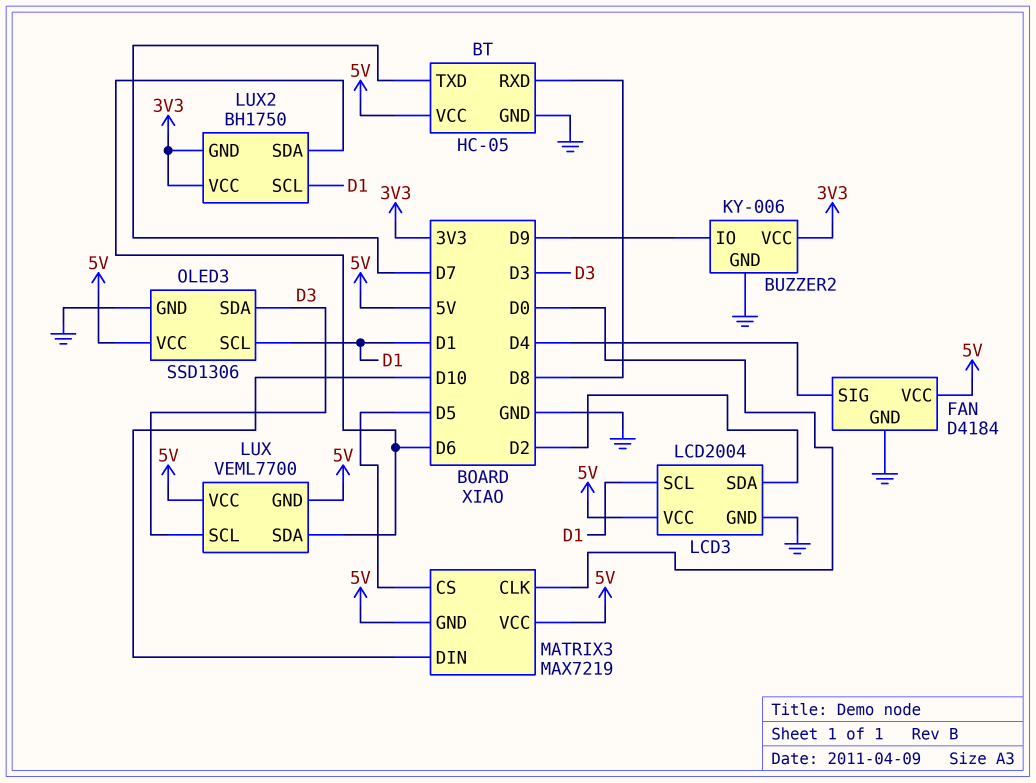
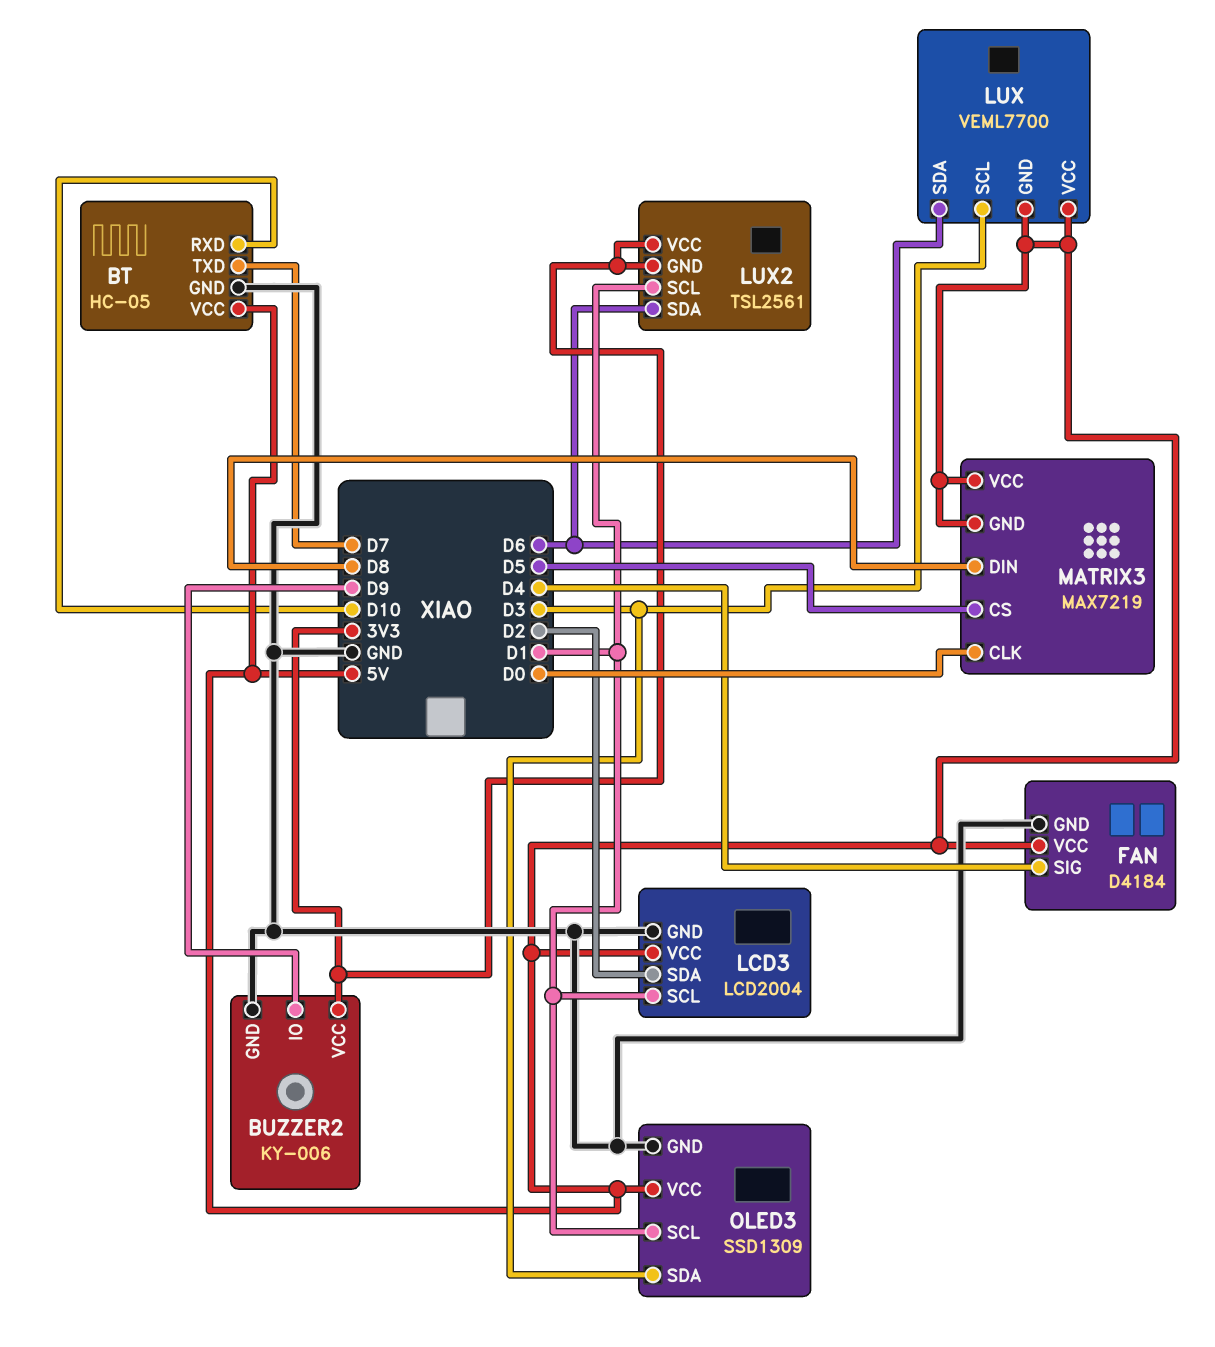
BT pin RXD: D8 -> D10
LUX2: BH1750 -> TSL2561
MATRIX3 pin DIN: D10 -> D8
OLED3: SSD1306 -> SSD1309

